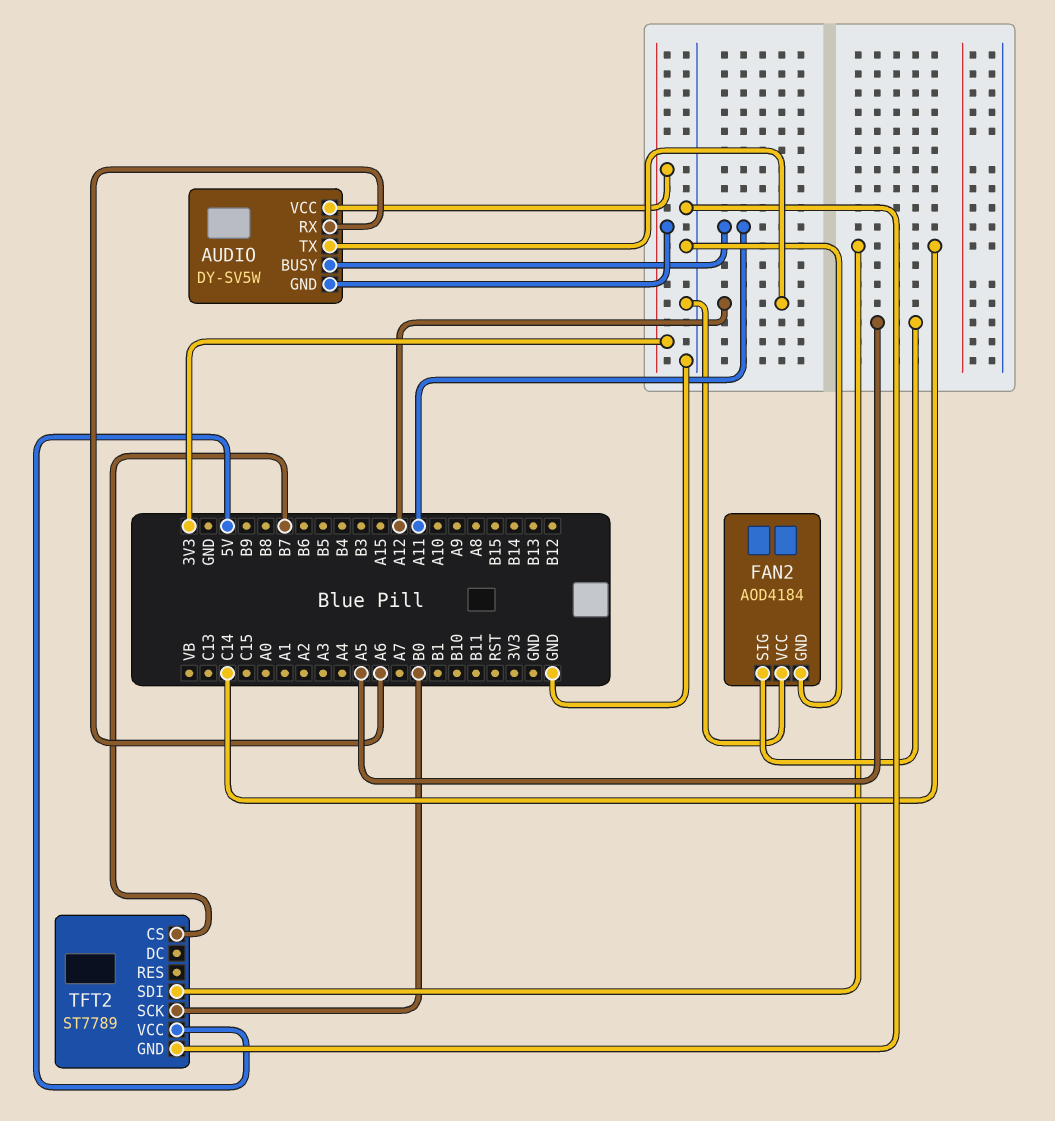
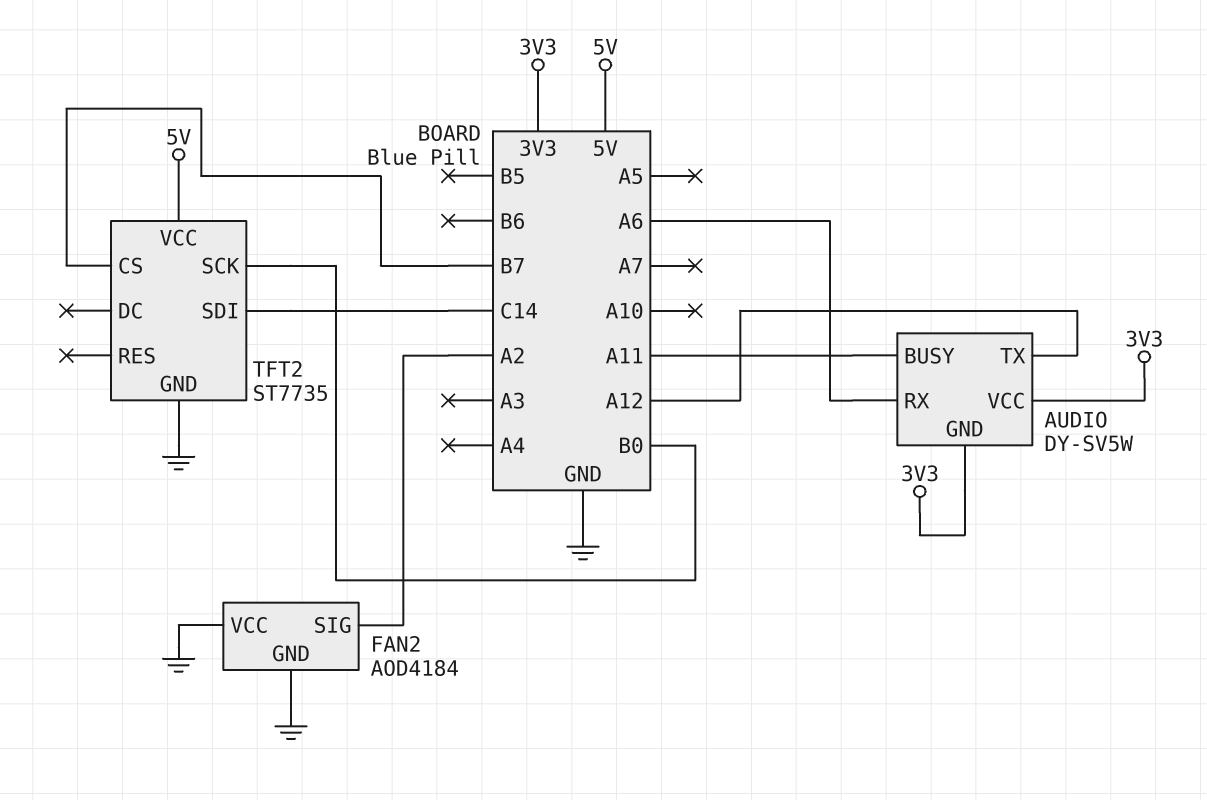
FAN2 pin SIG: A5 -> A2
TFT2: ST7789 -> ST7735

